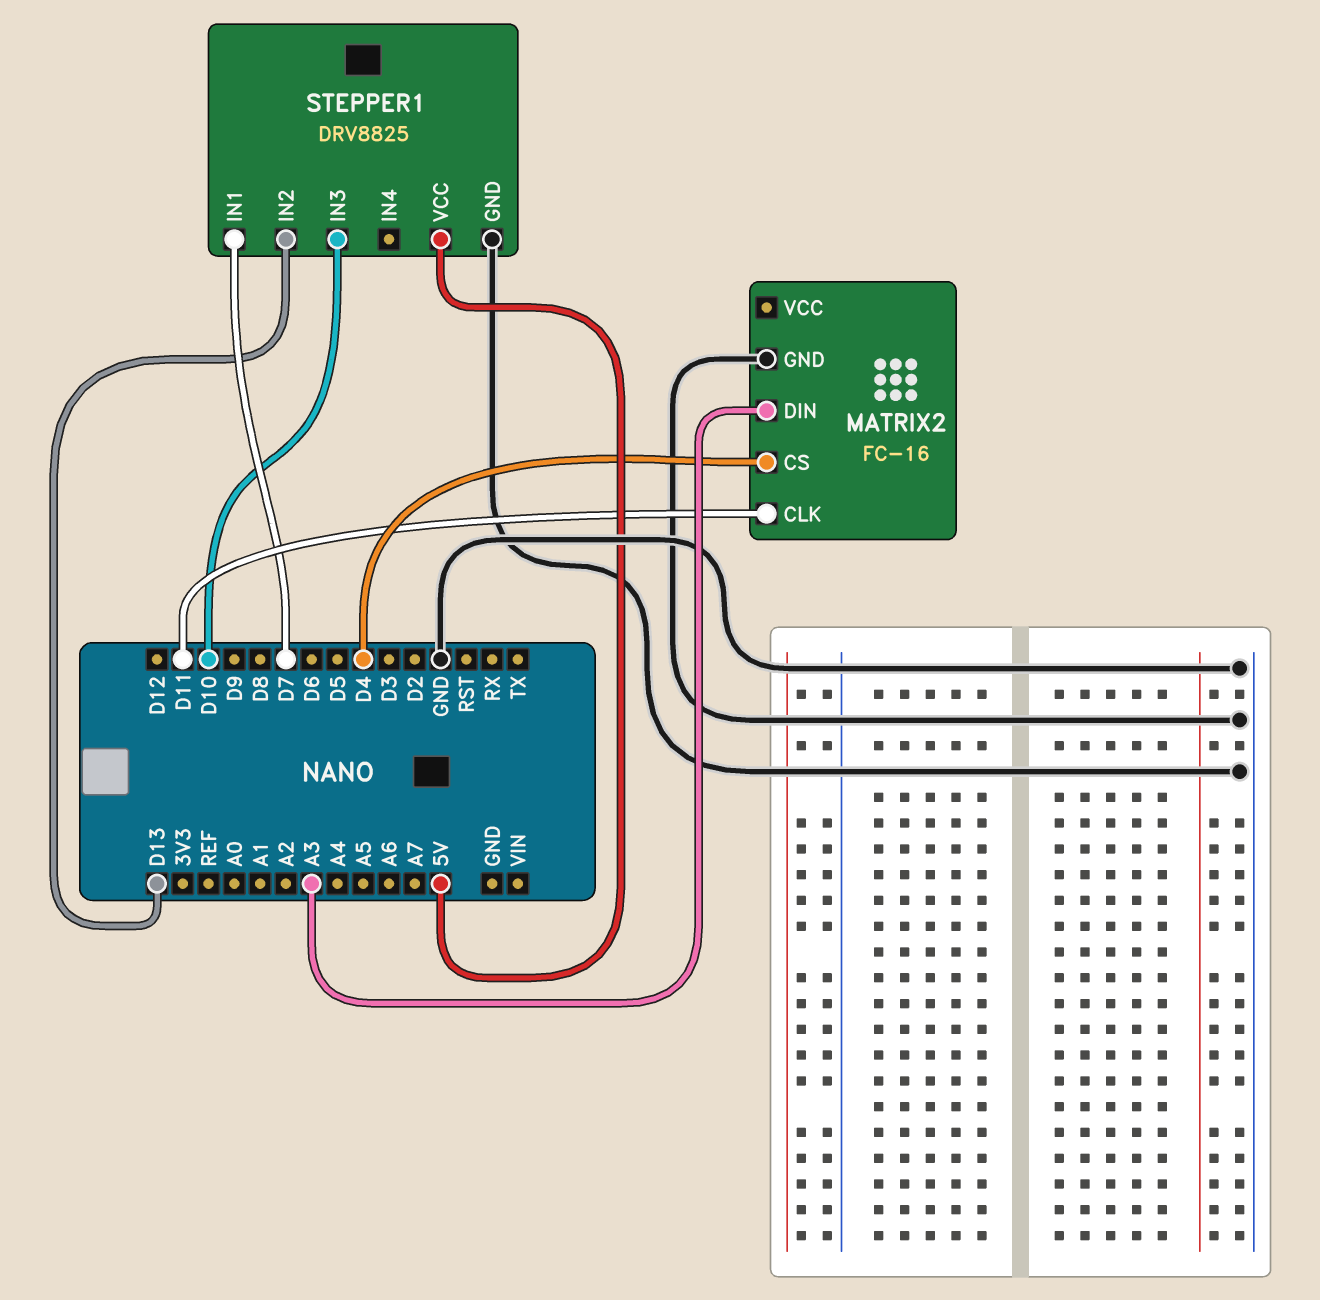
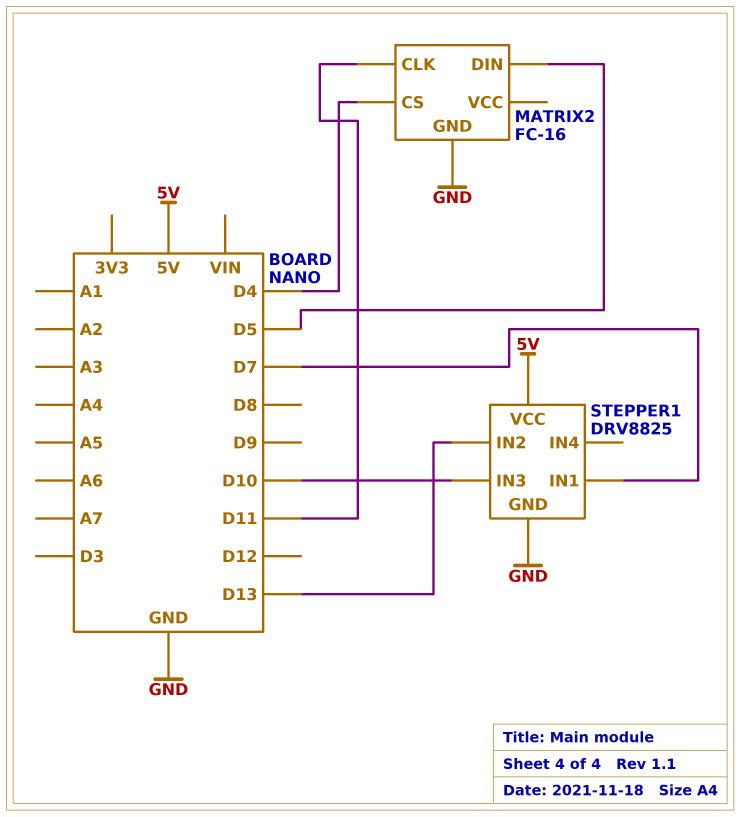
MATRIX2 pin DIN: A3 -> D5

